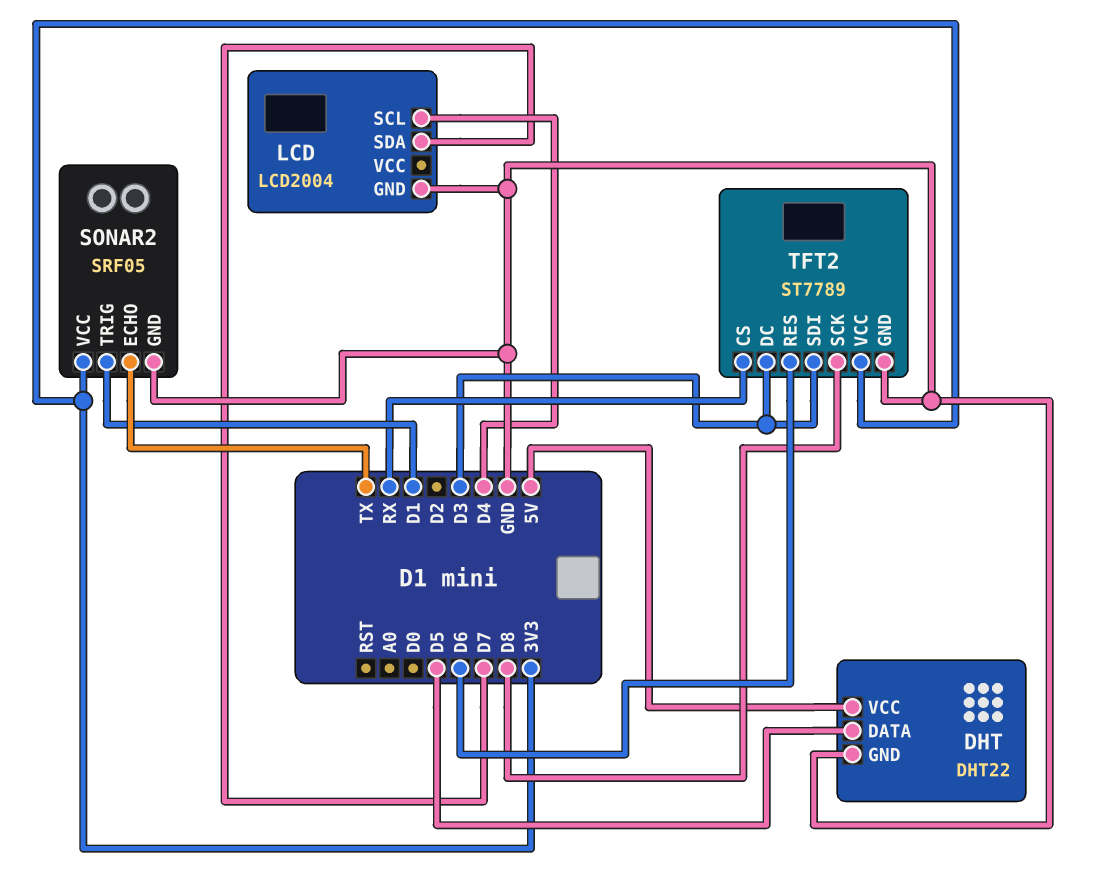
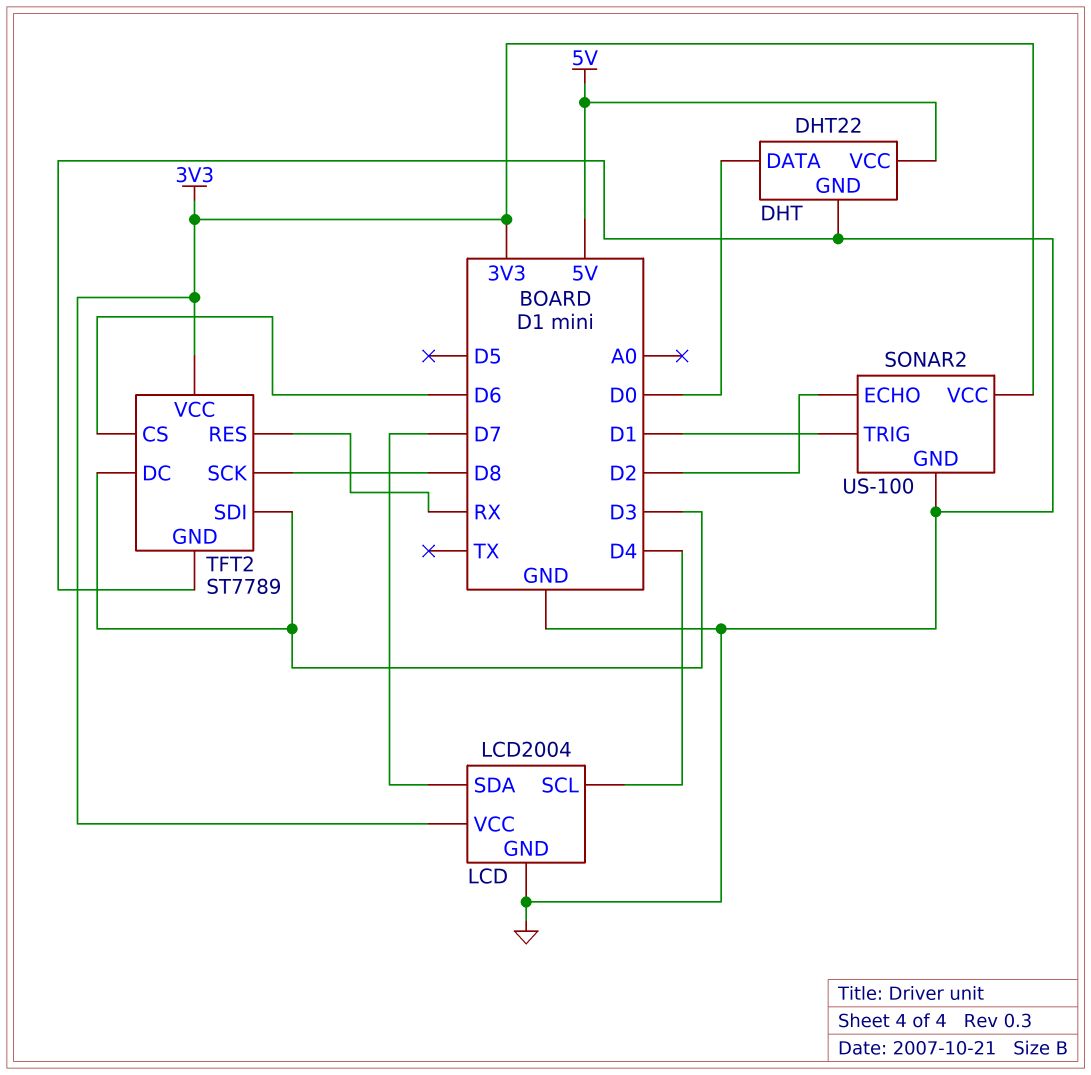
DHT pin DATA: D5 -> D0
LCD pin VCC: none -> 3V3
SONAR2: SRF05 -> US-100
SONAR2 pin ECHO: TX -> D2
TFT2 pin CS: RX -> D6
TFT2 pin RES: D6 -> RX

